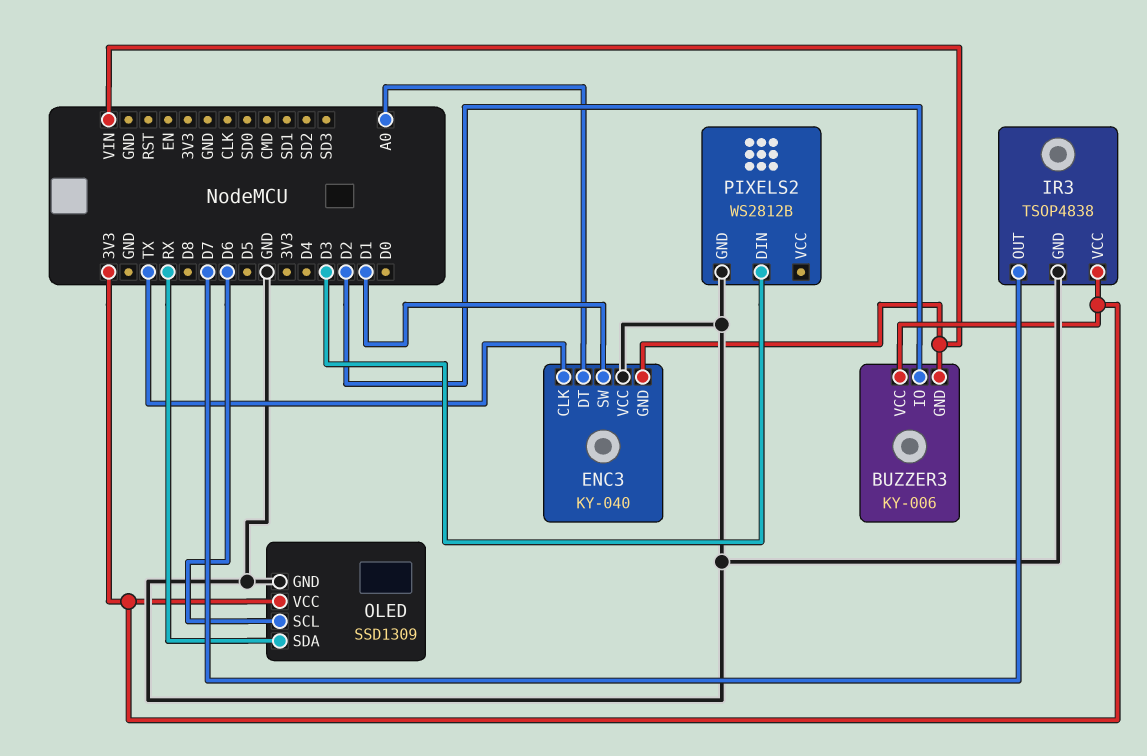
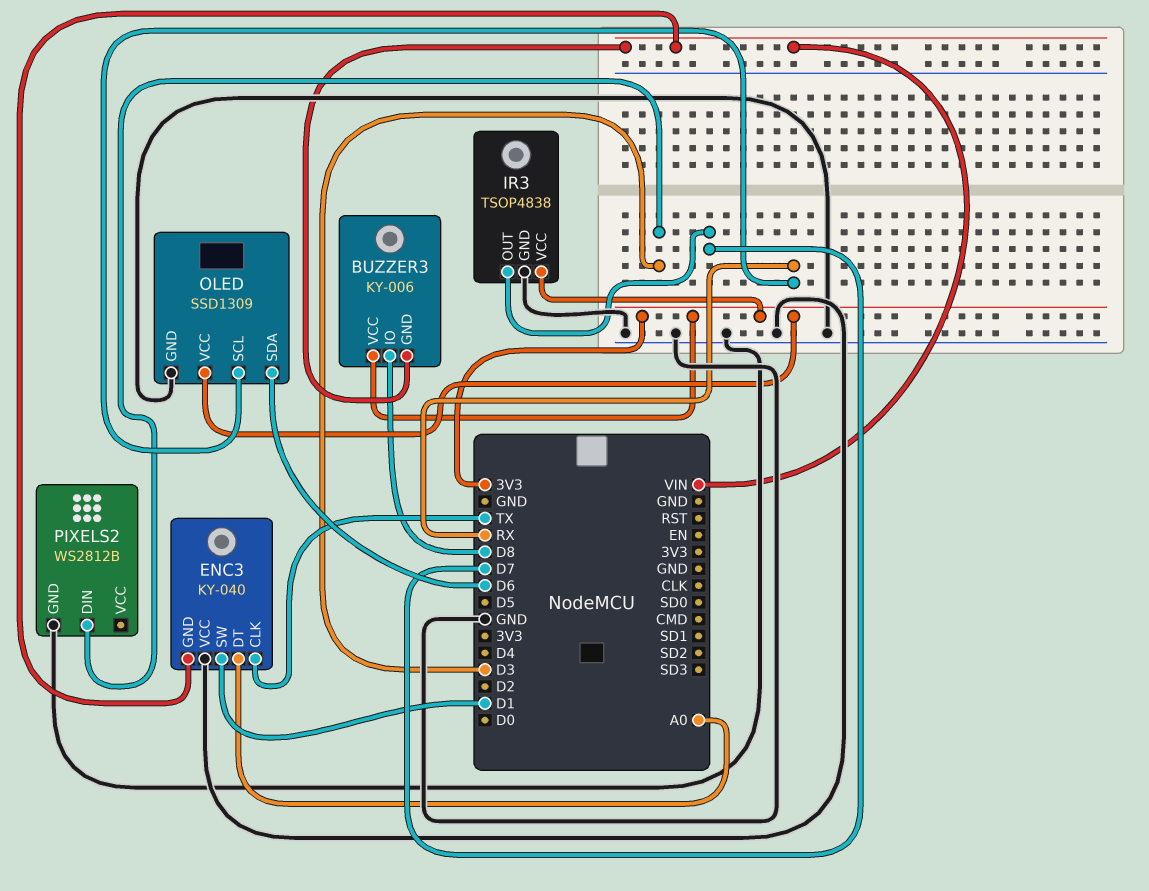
BUZZER3 pin IO: D2 -> D8
OLED pin SCL: D6 -> RX
OLED pin SDA: RX -> D6

